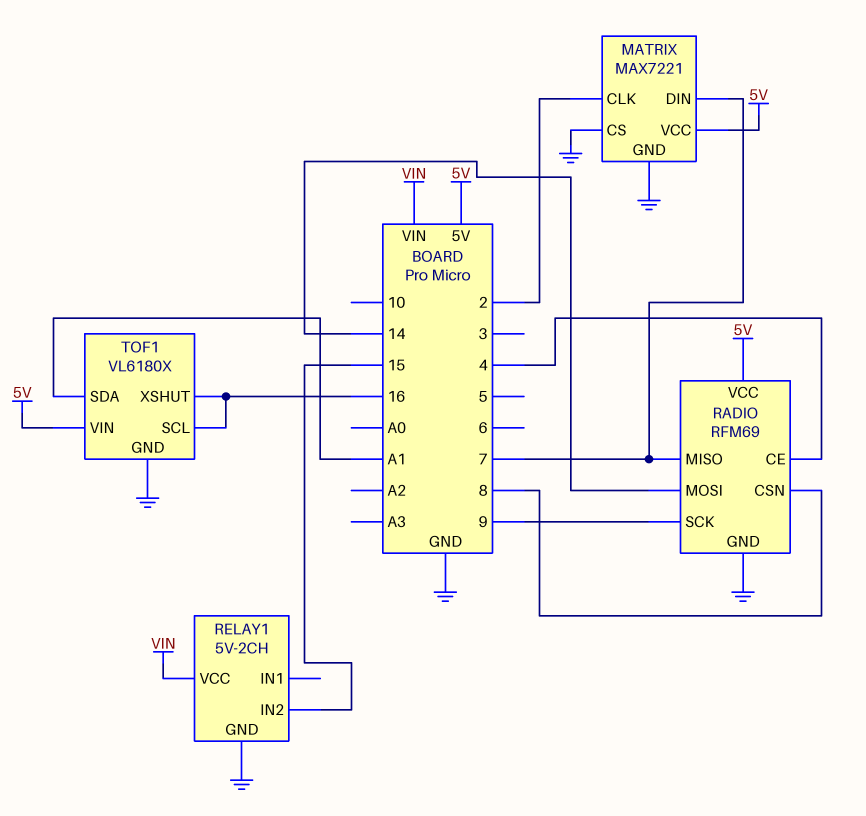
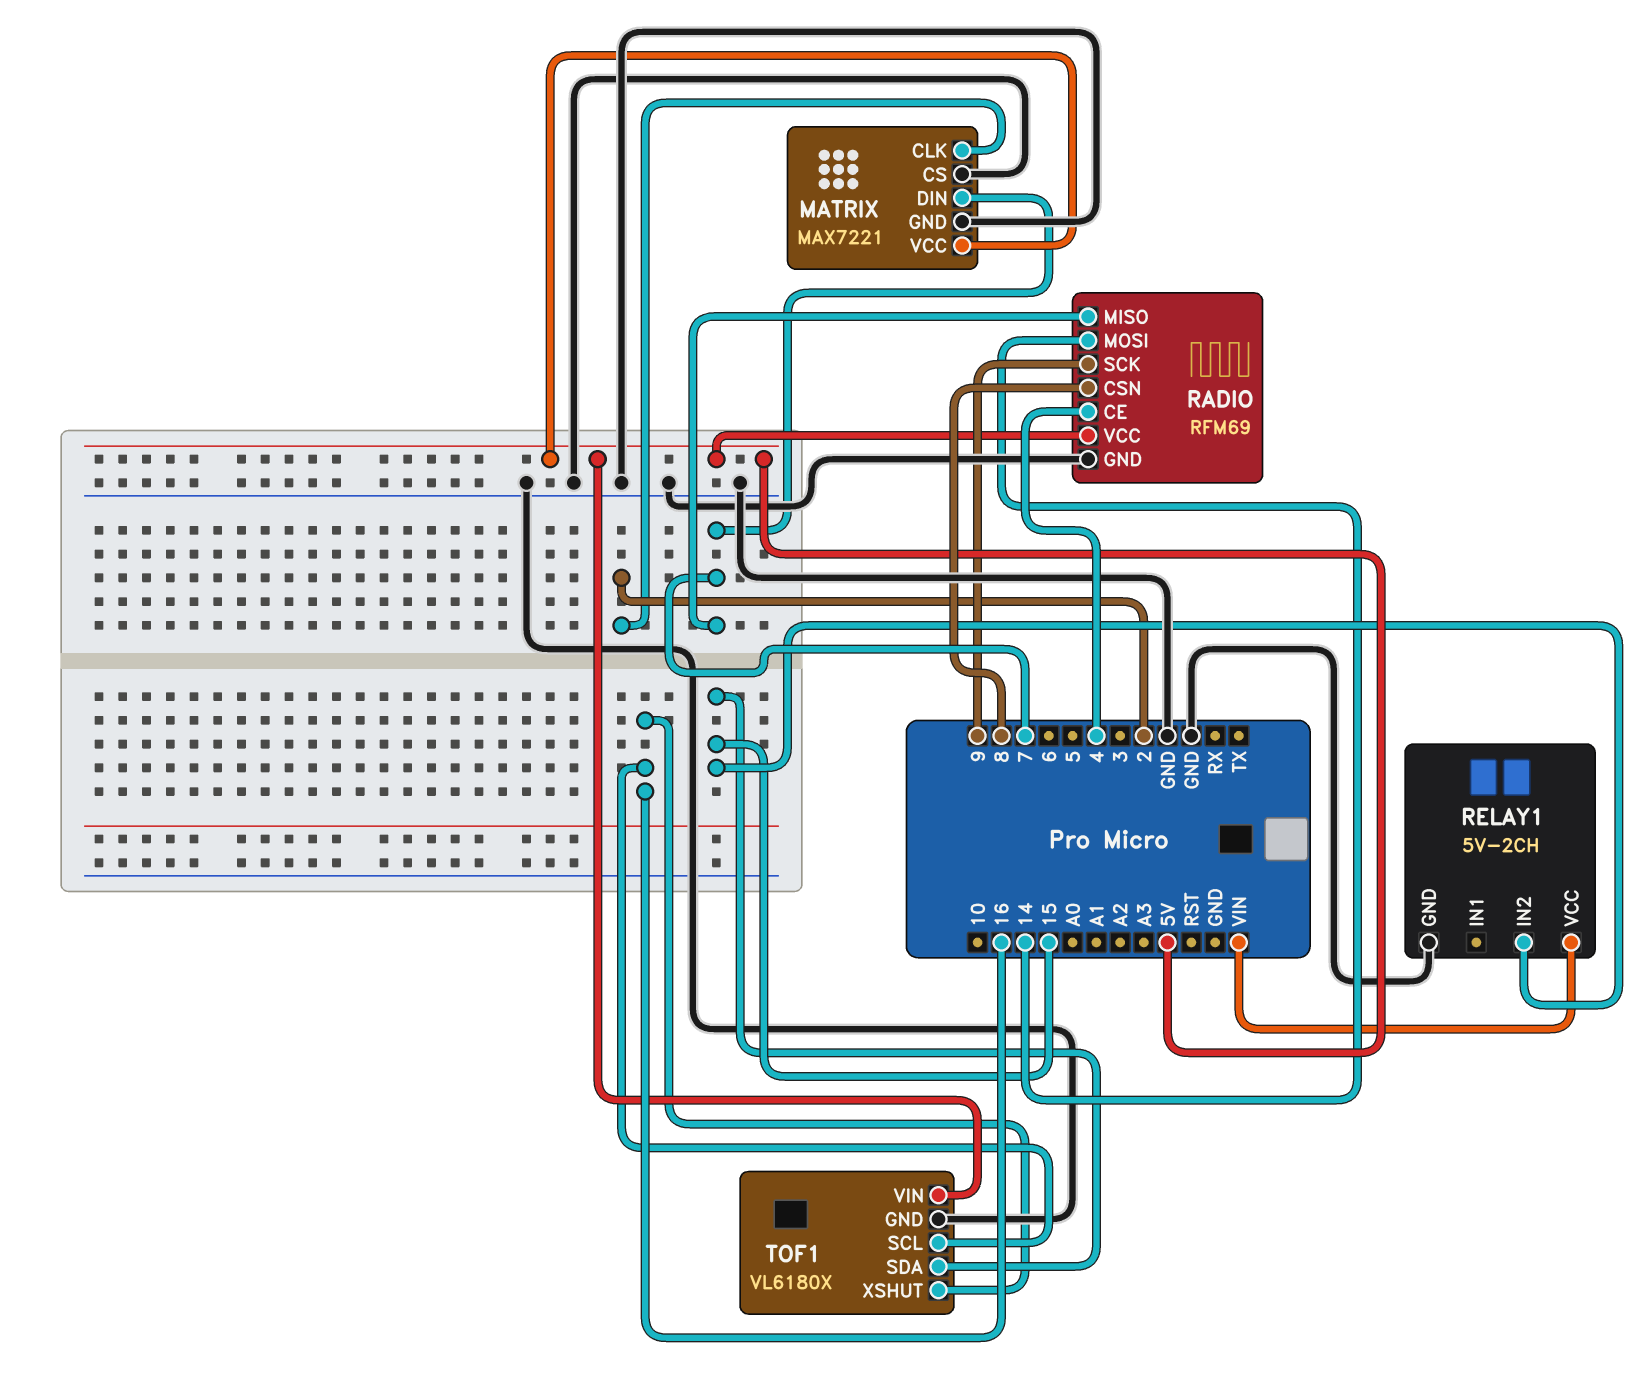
TOF1 pin SDA: A1 -> 15

